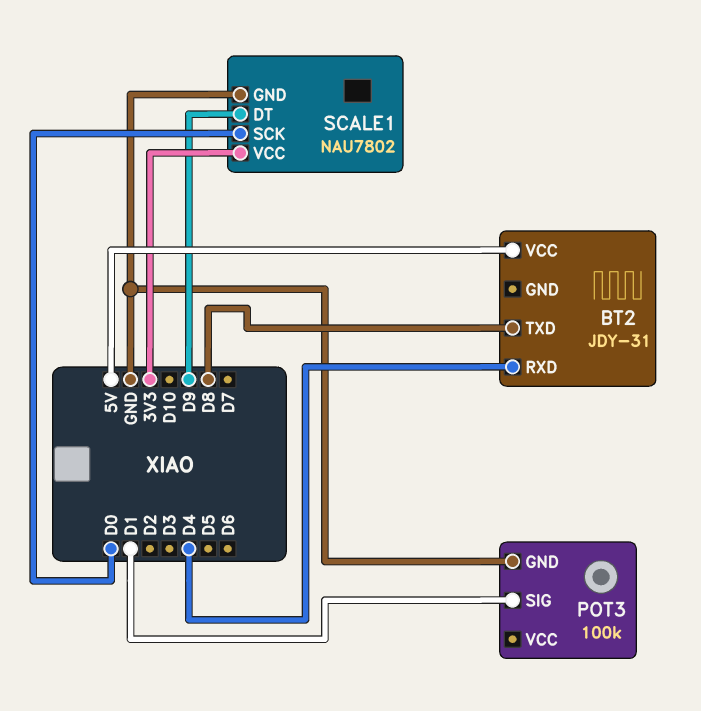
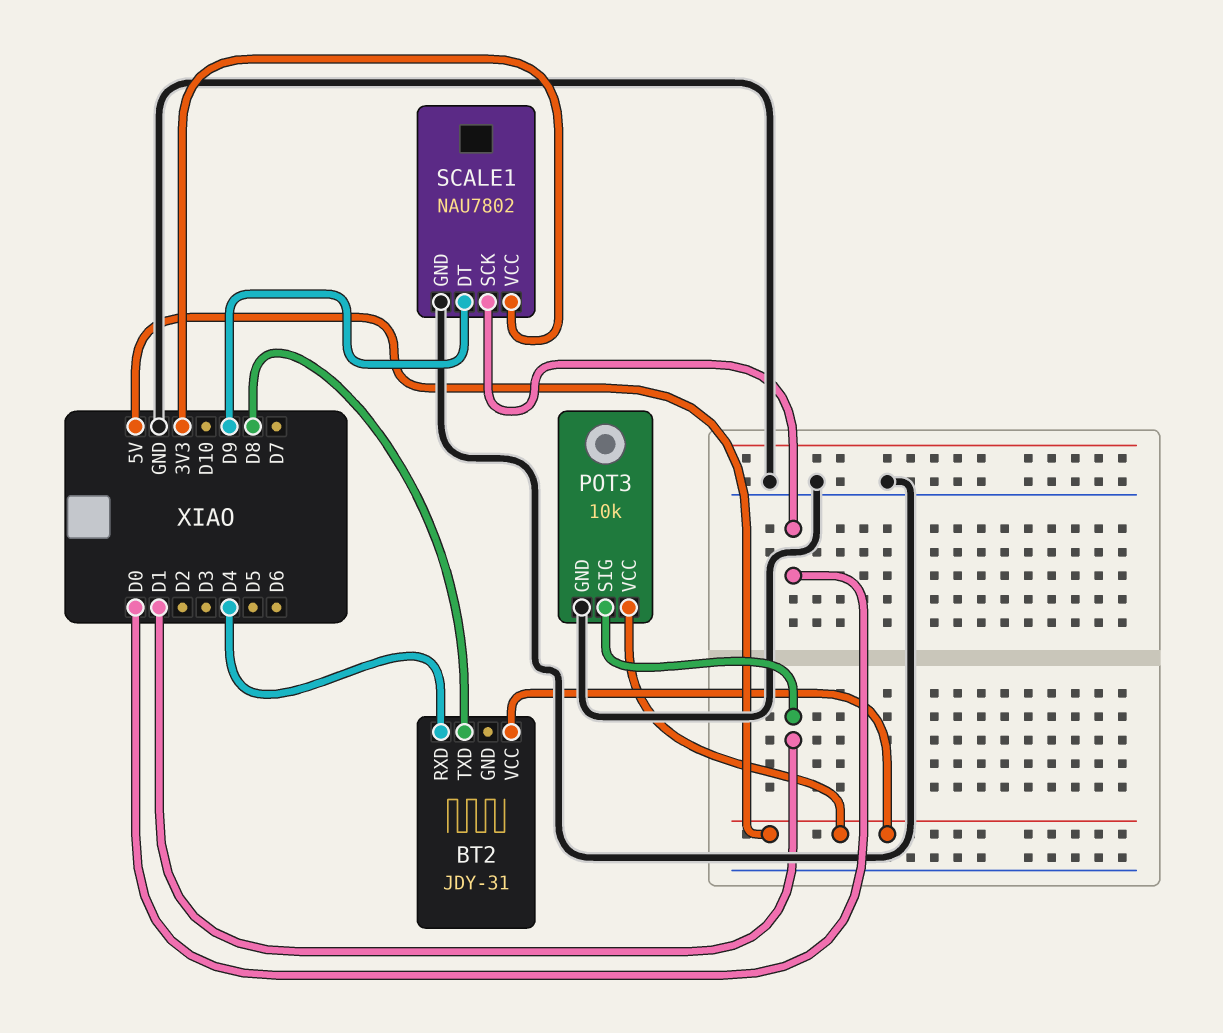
POT3: 100k -> 10k
POT3 pin VCC: none -> 5V

